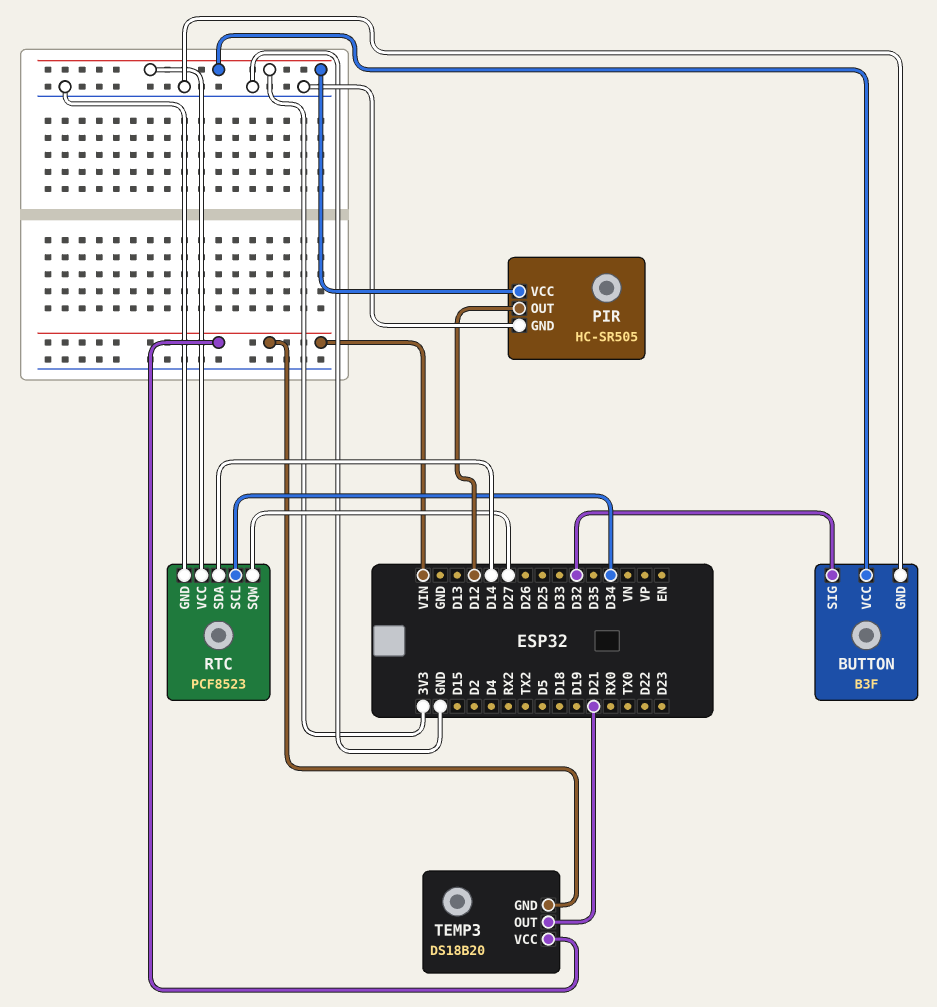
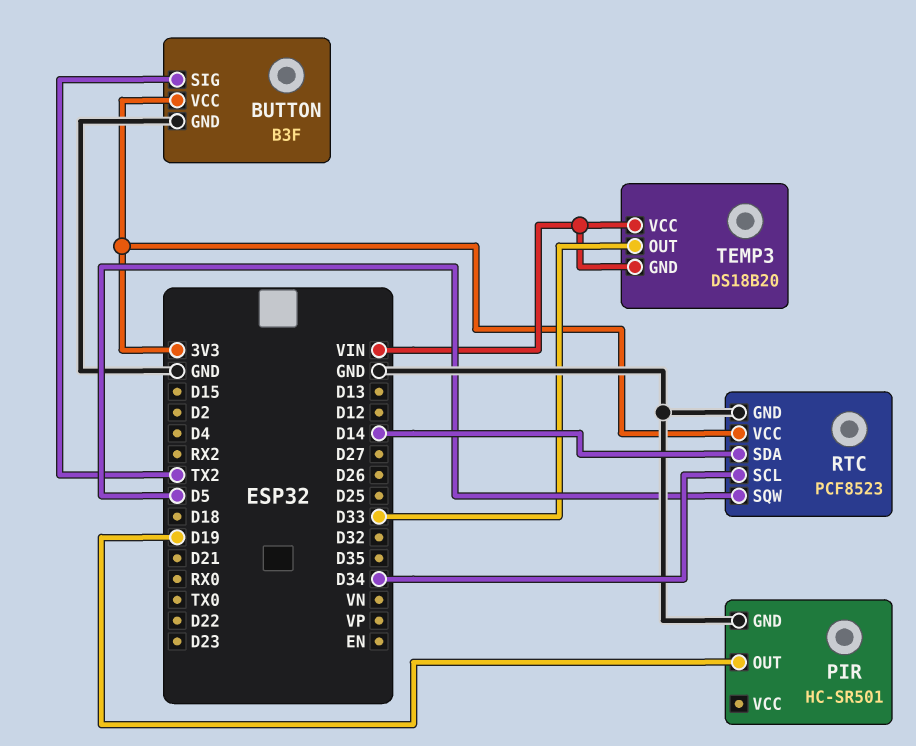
BUTTON pin SIG: D32 -> TX2
PIR: HC-SR505 -> HC-SR501
PIR pin OUT: D12 -> D19
PIR pin VCC: 3V3 -> none
RTC pin SQW: D27 -> D5
TEMP3 pin OUT: D21 -> D33

